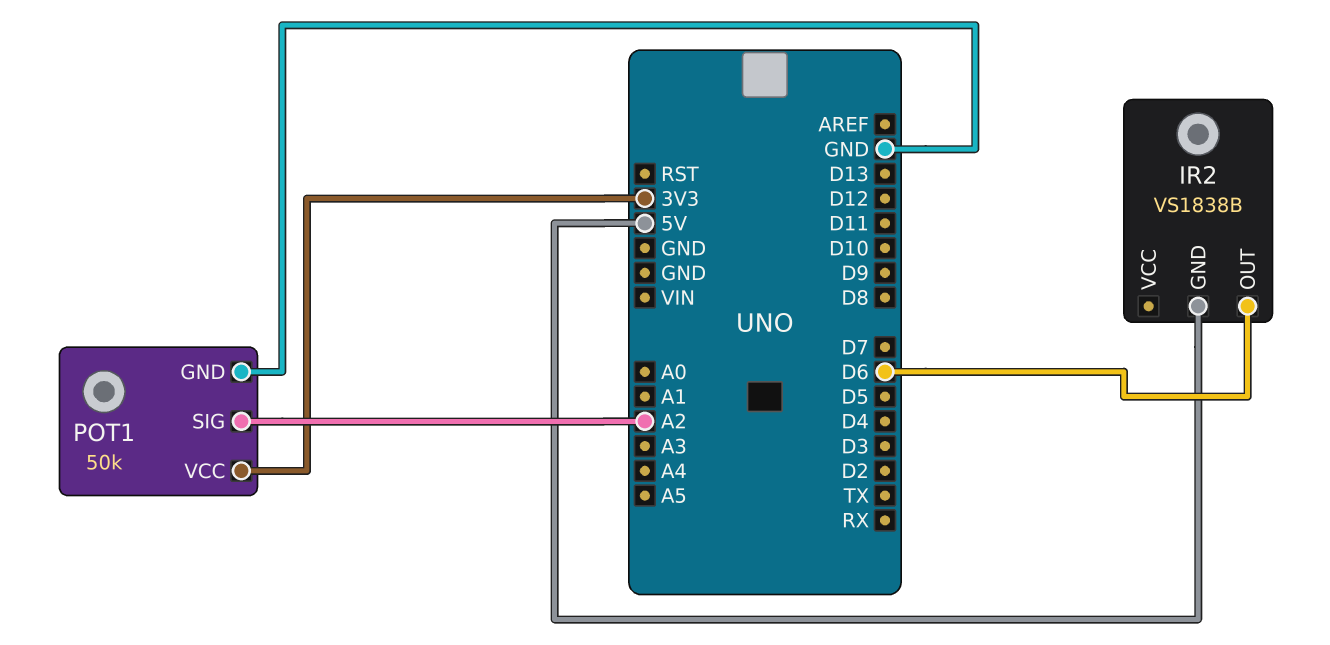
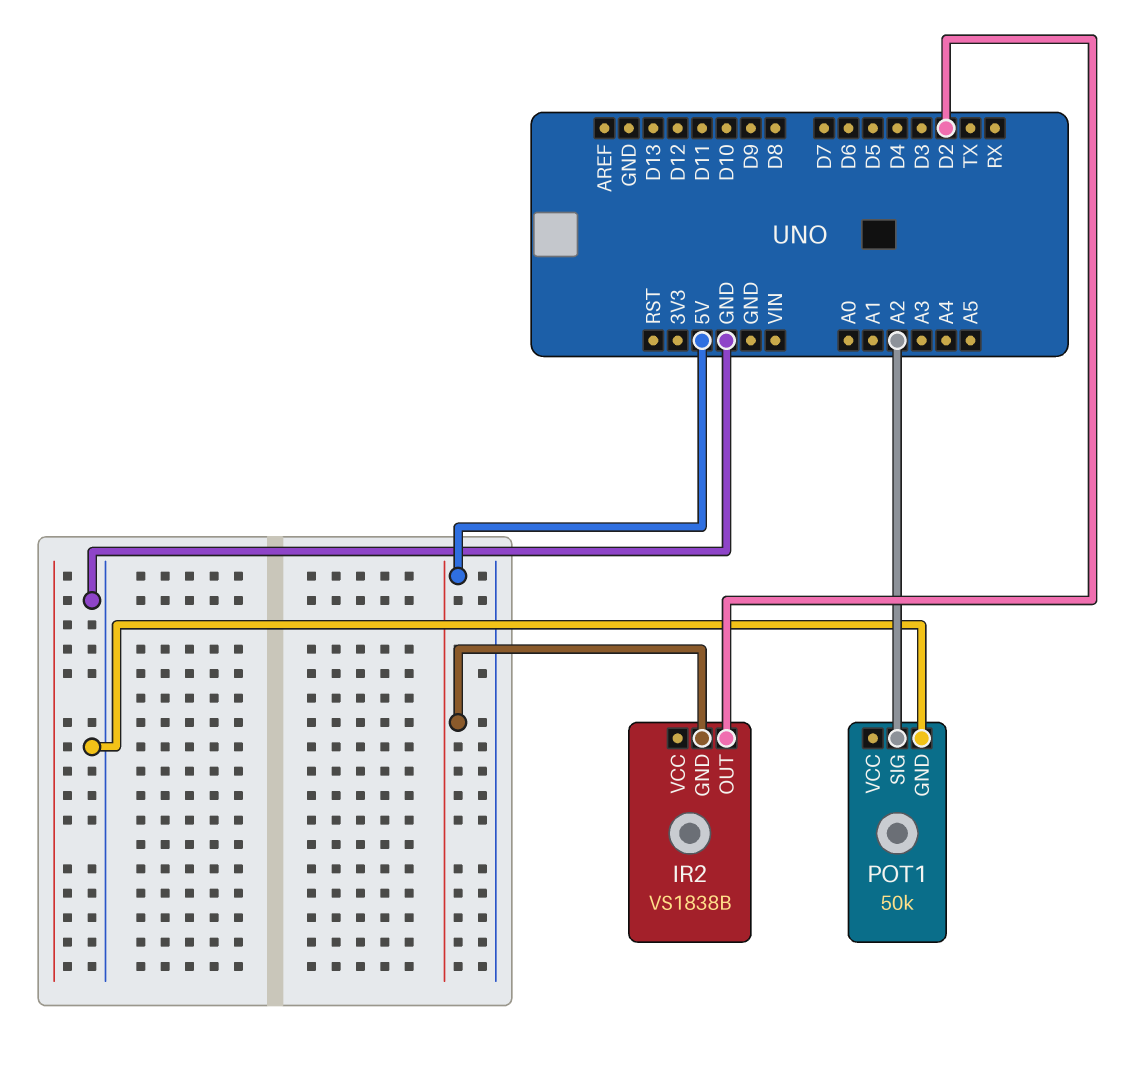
IR2 pin OUT: D6 -> D2
POT1 pin VCC: 3V3 -> none

